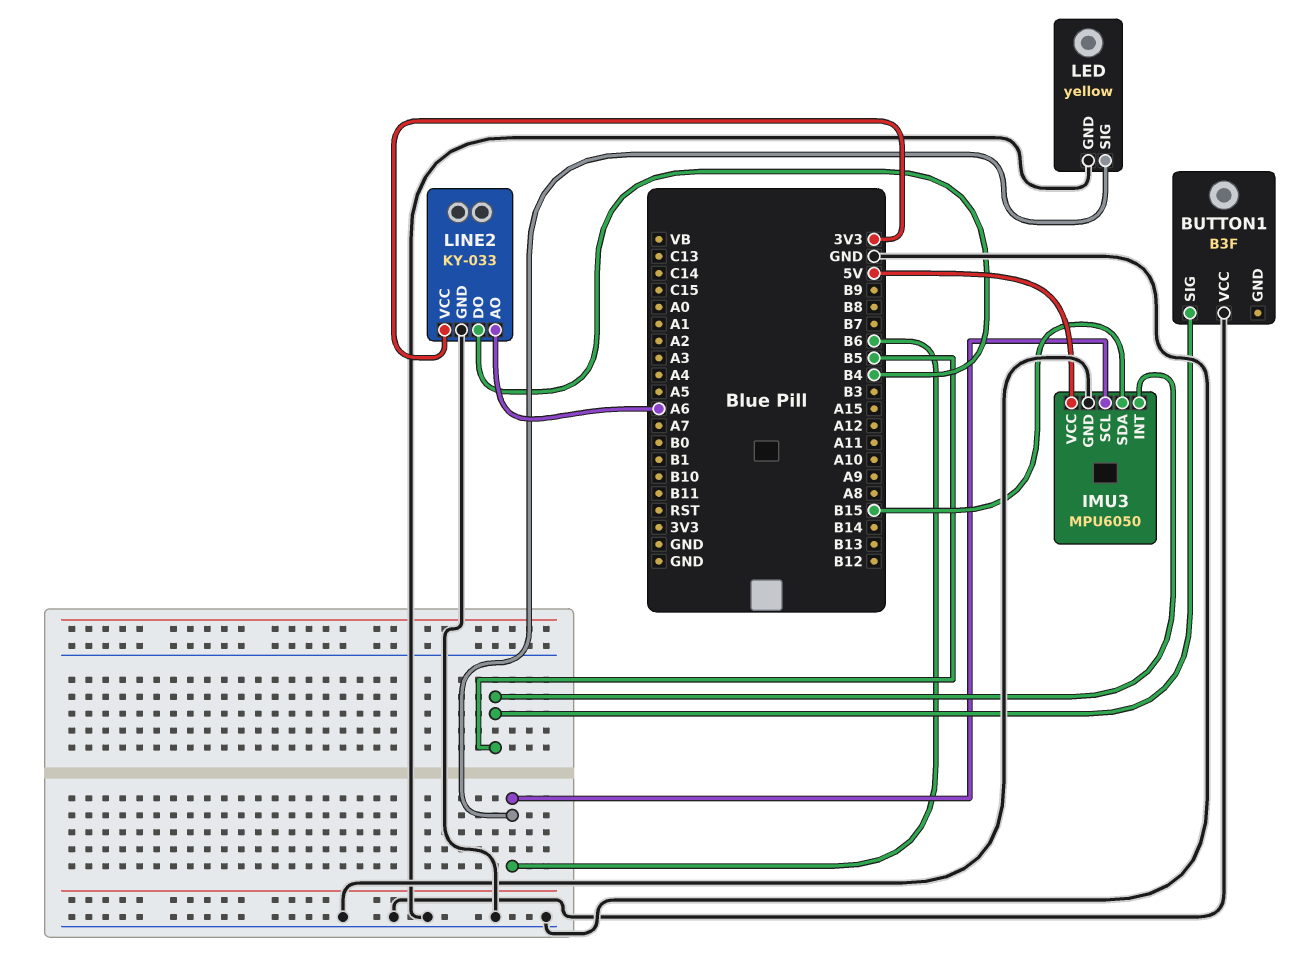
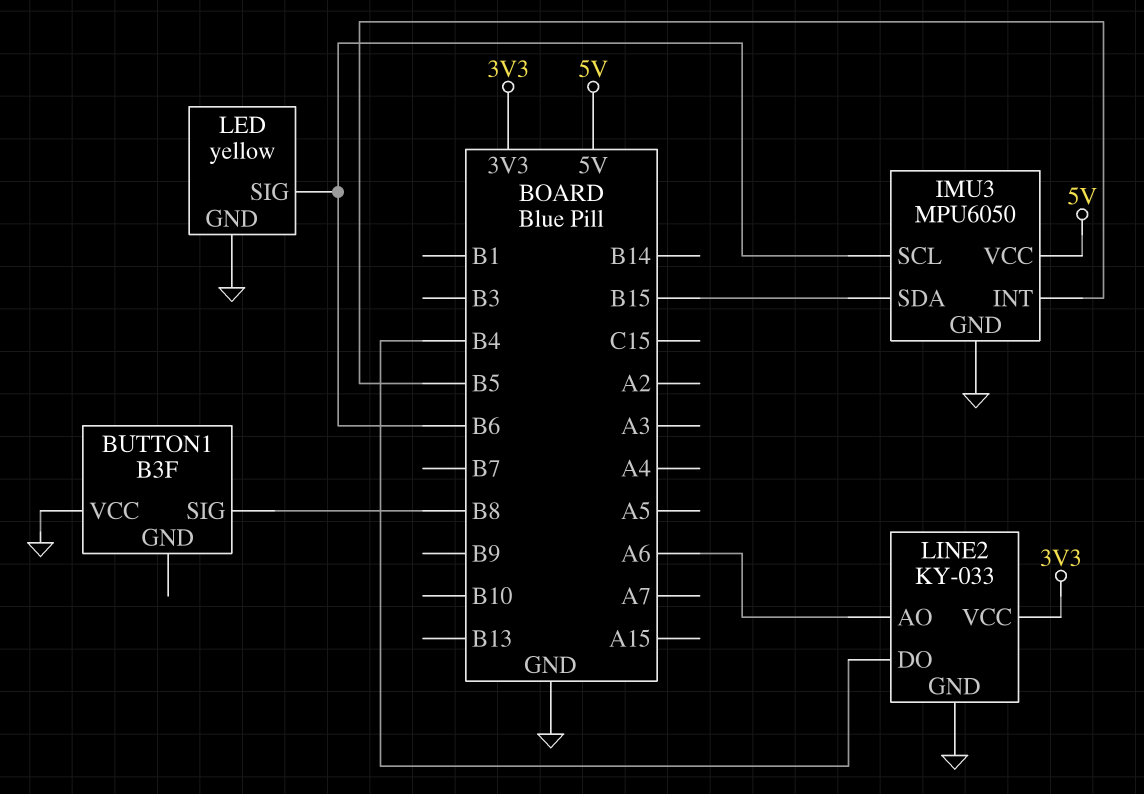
BUTTON1 pin SIG: B5 -> B8

